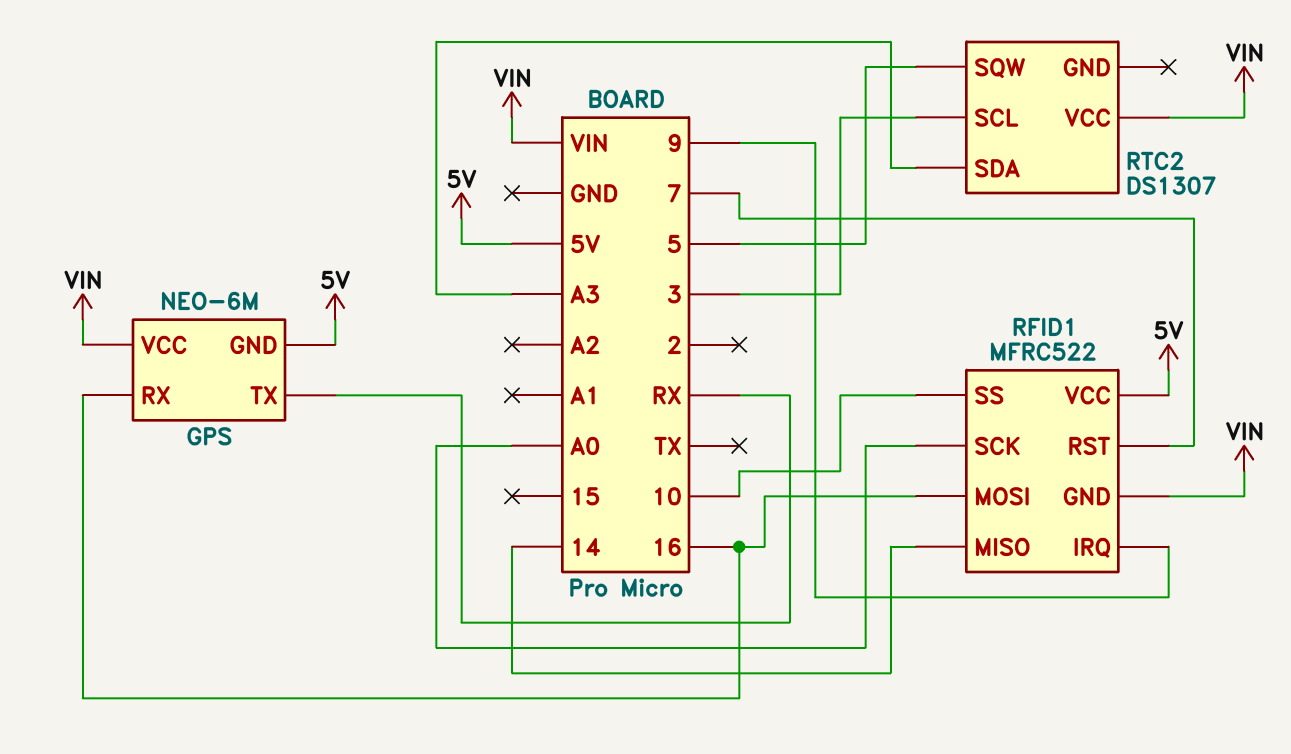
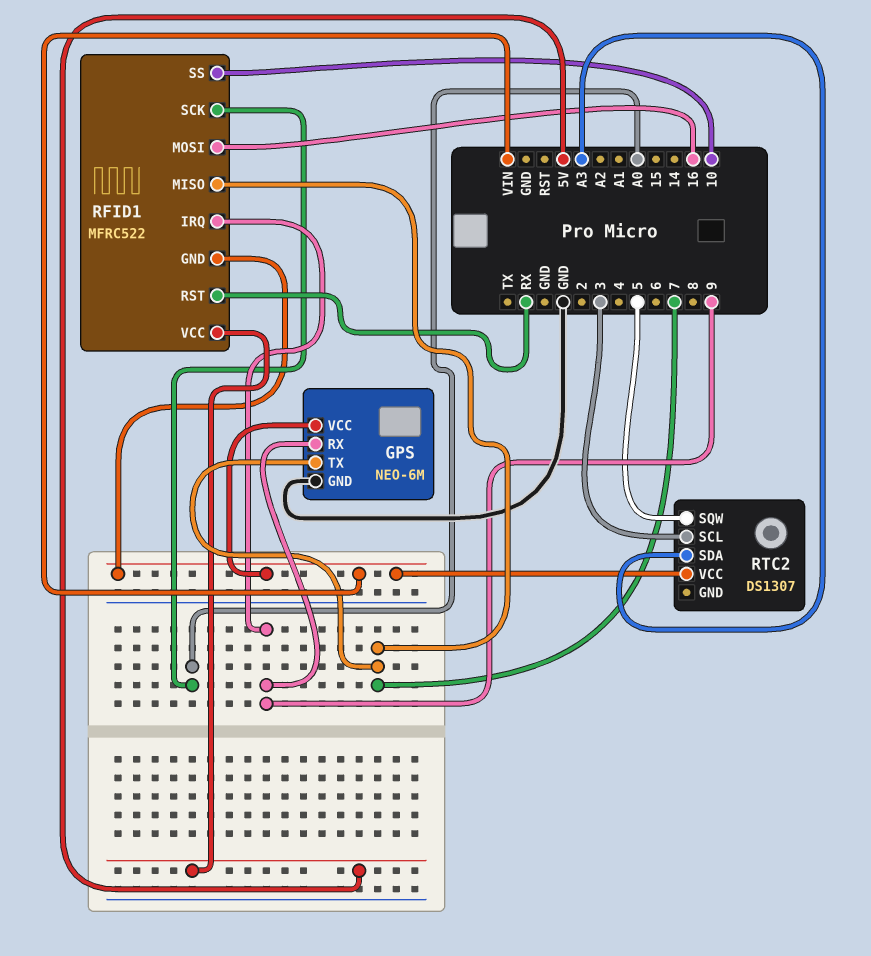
GPS pin GND: 5V -> GND
GPS pin RX: 16 -> 9
GPS pin TX: RX -> 7
RFID1 pin MISO: 14 -> 7
RFID1 pin RST: 7 -> RX

